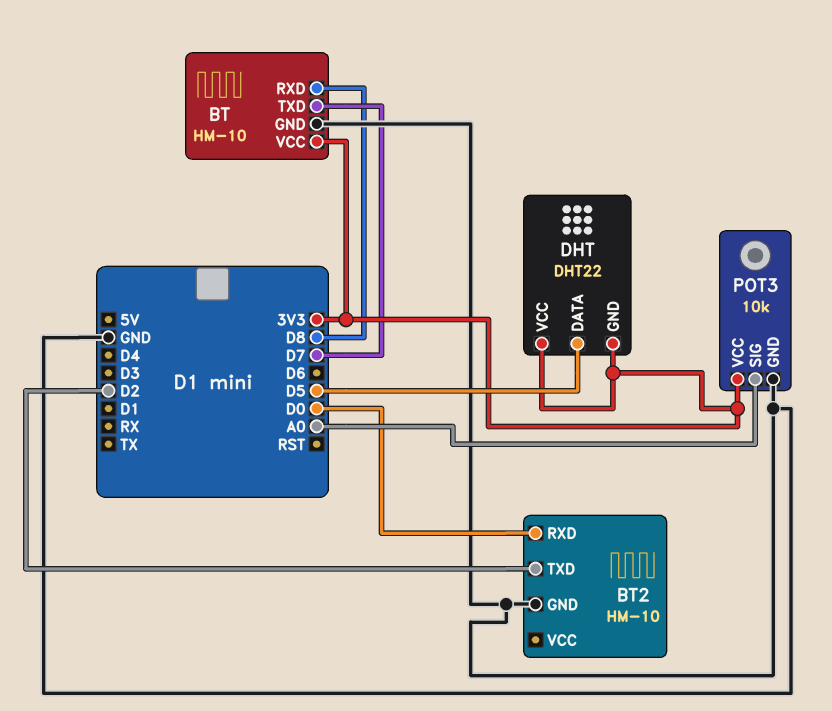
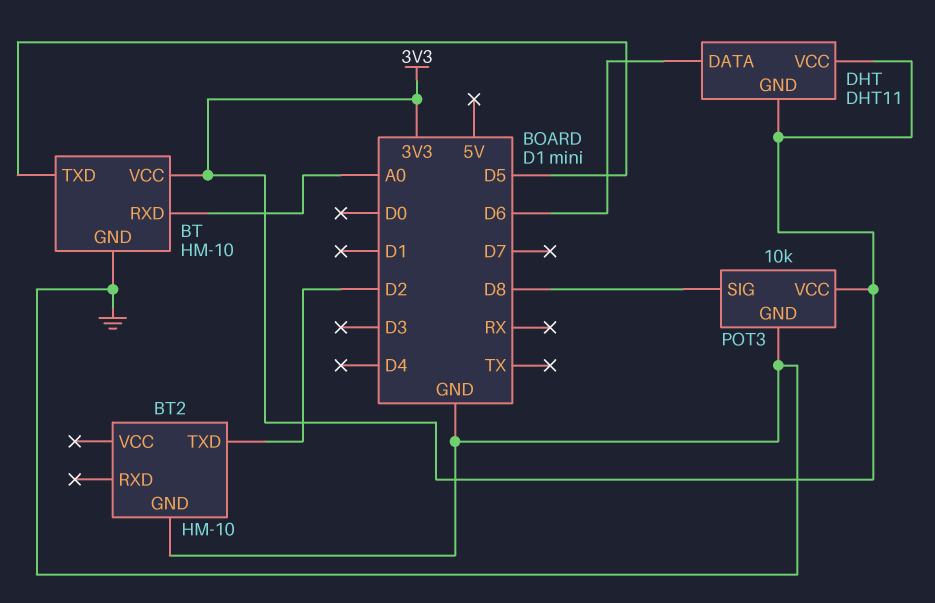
BT pin RXD: D8 -> A0
BT pin TXD: D7 -> D5
BT2 pin RXD: D0 -> none
DHT: DHT22 -> DHT11
DHT pin DATA: D5 -> D6
POT3 pin SIG: A0 -> D8

